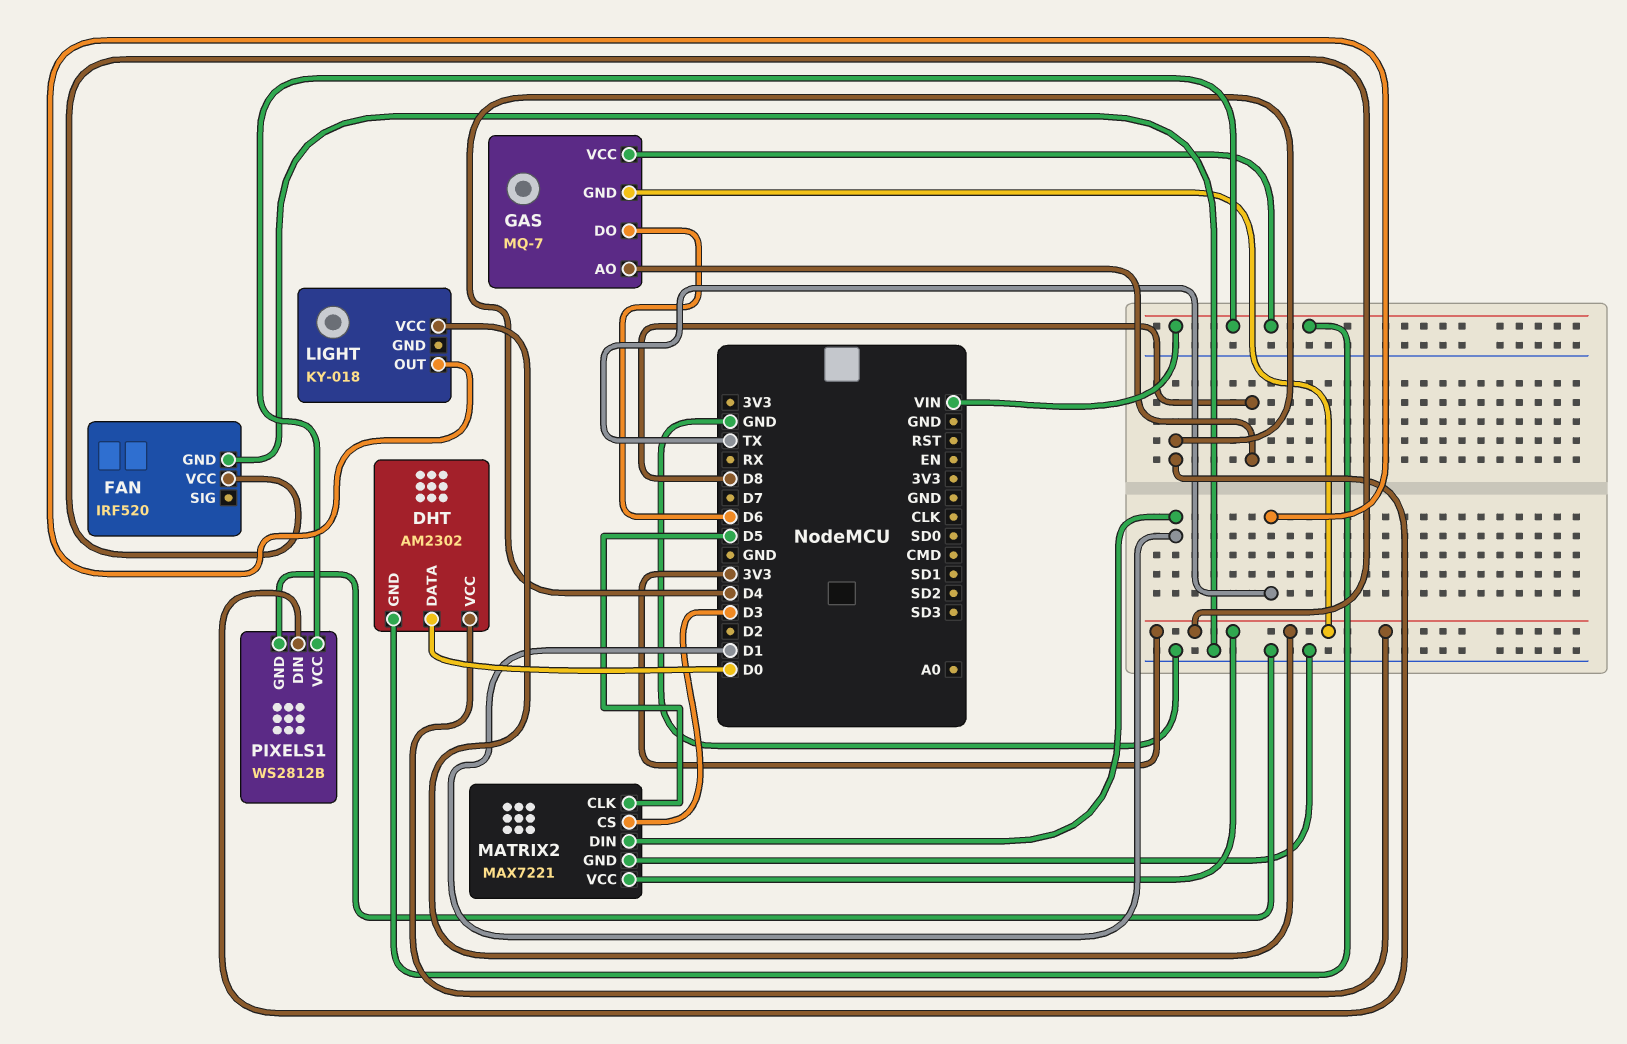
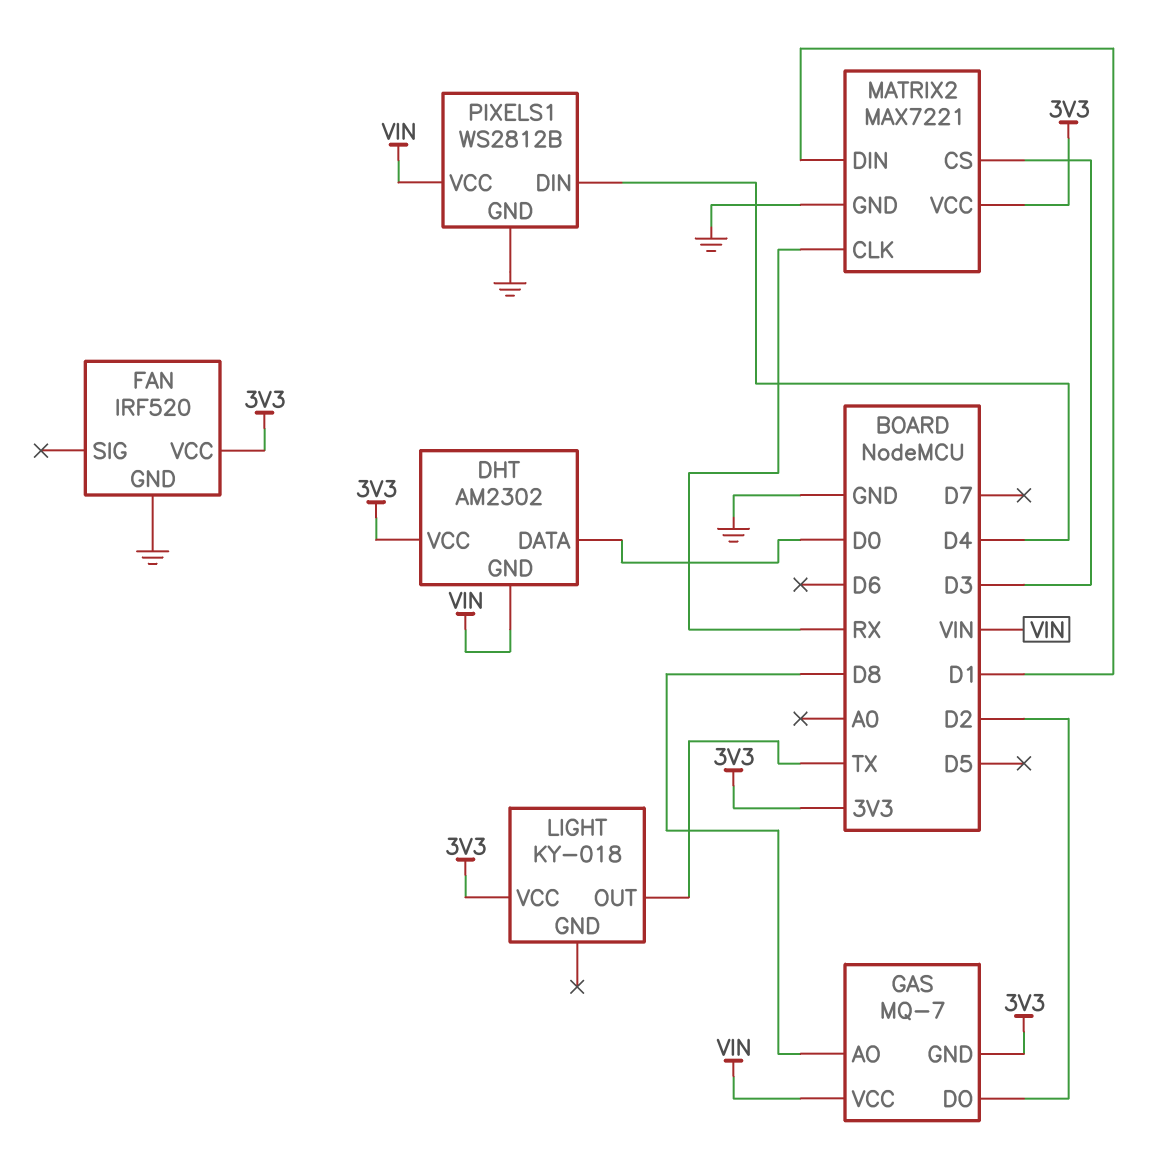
GAS pin DO: D6 -> D2
MATRIX2 pin CLK: D5 -> RX

